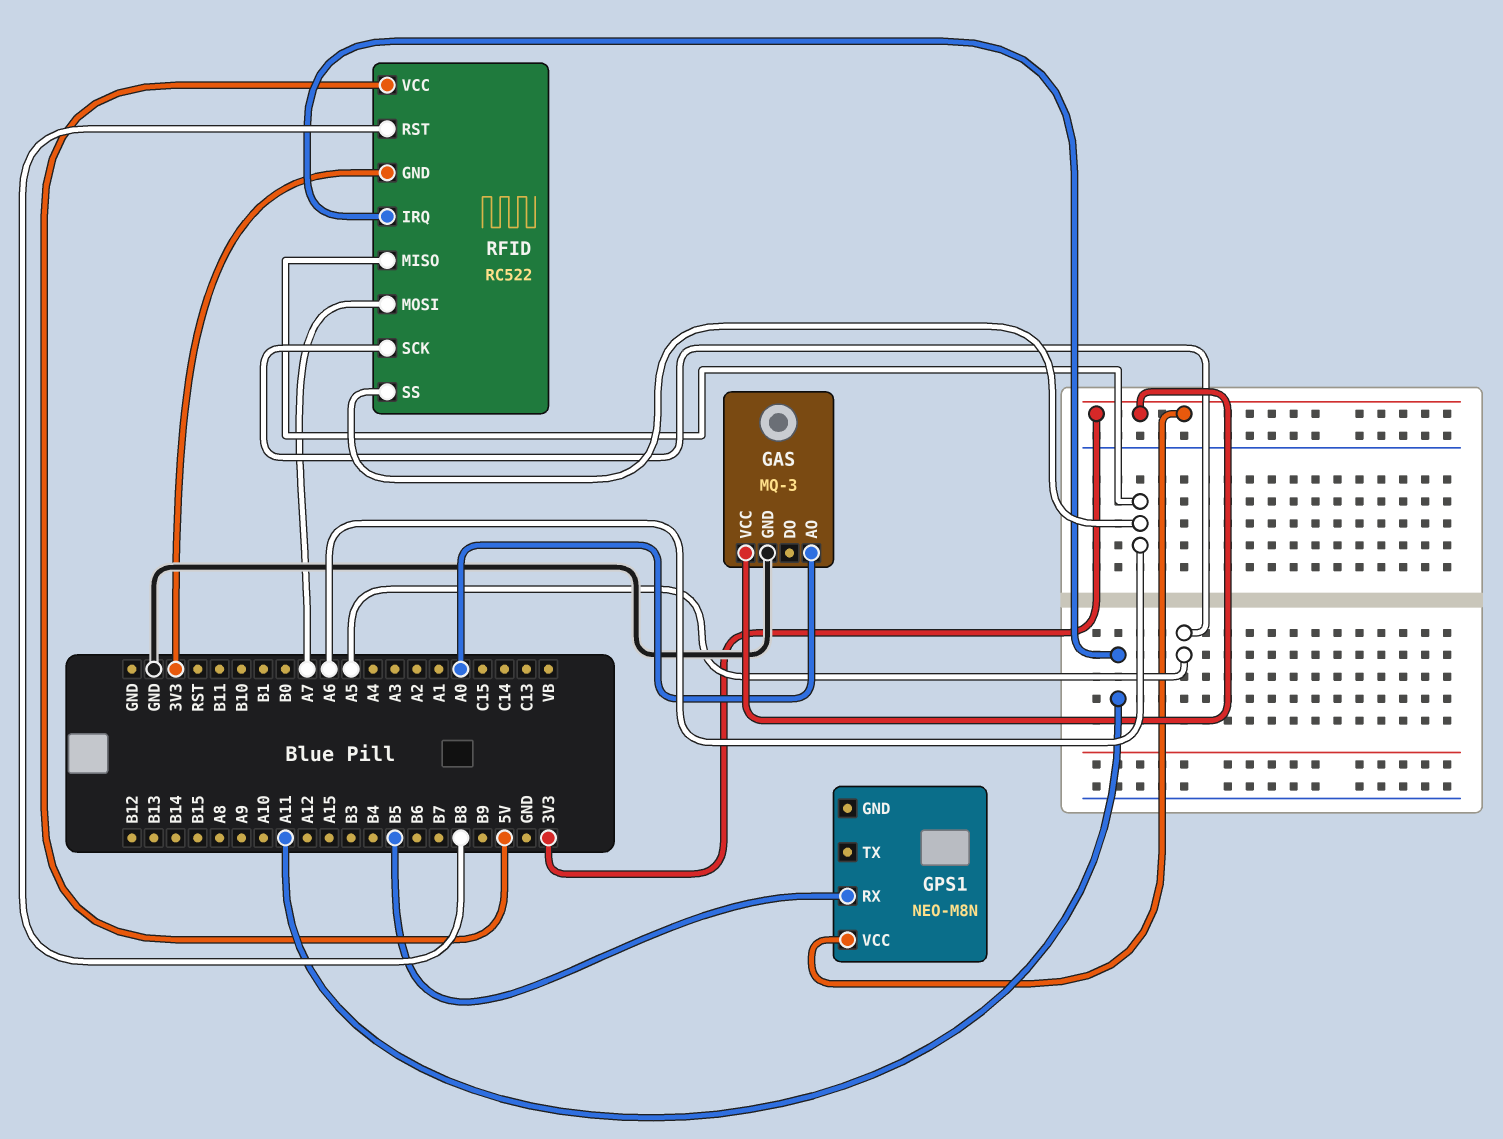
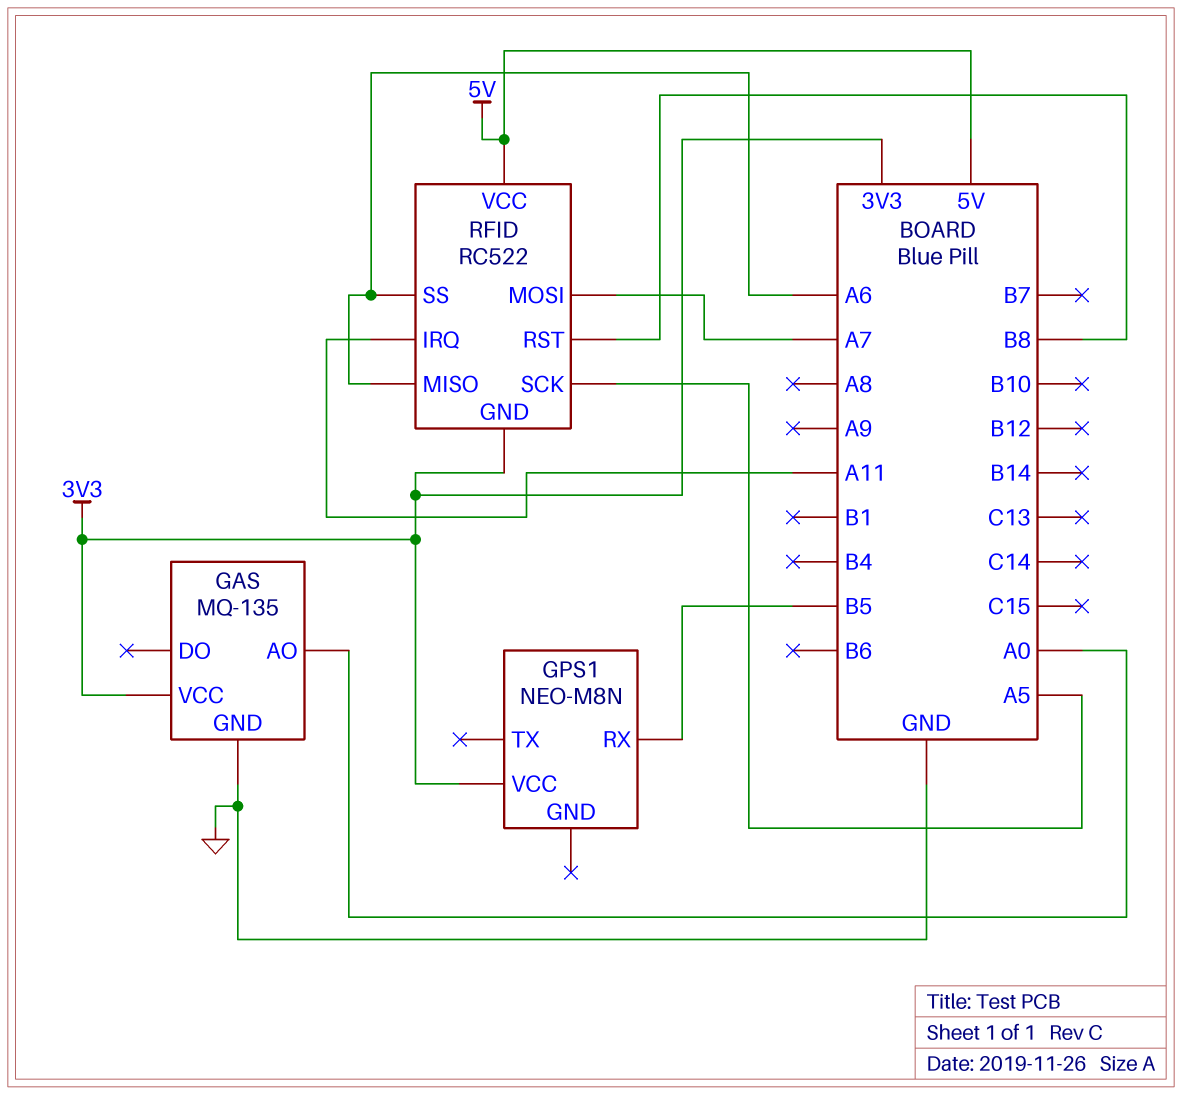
GAS: MQ-3 -> MQ-135

